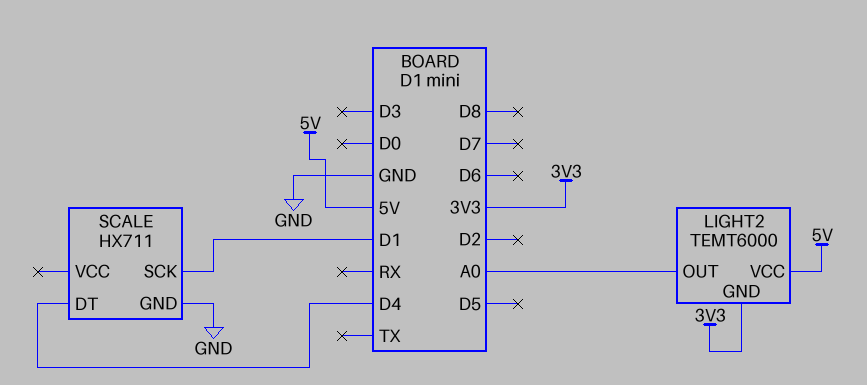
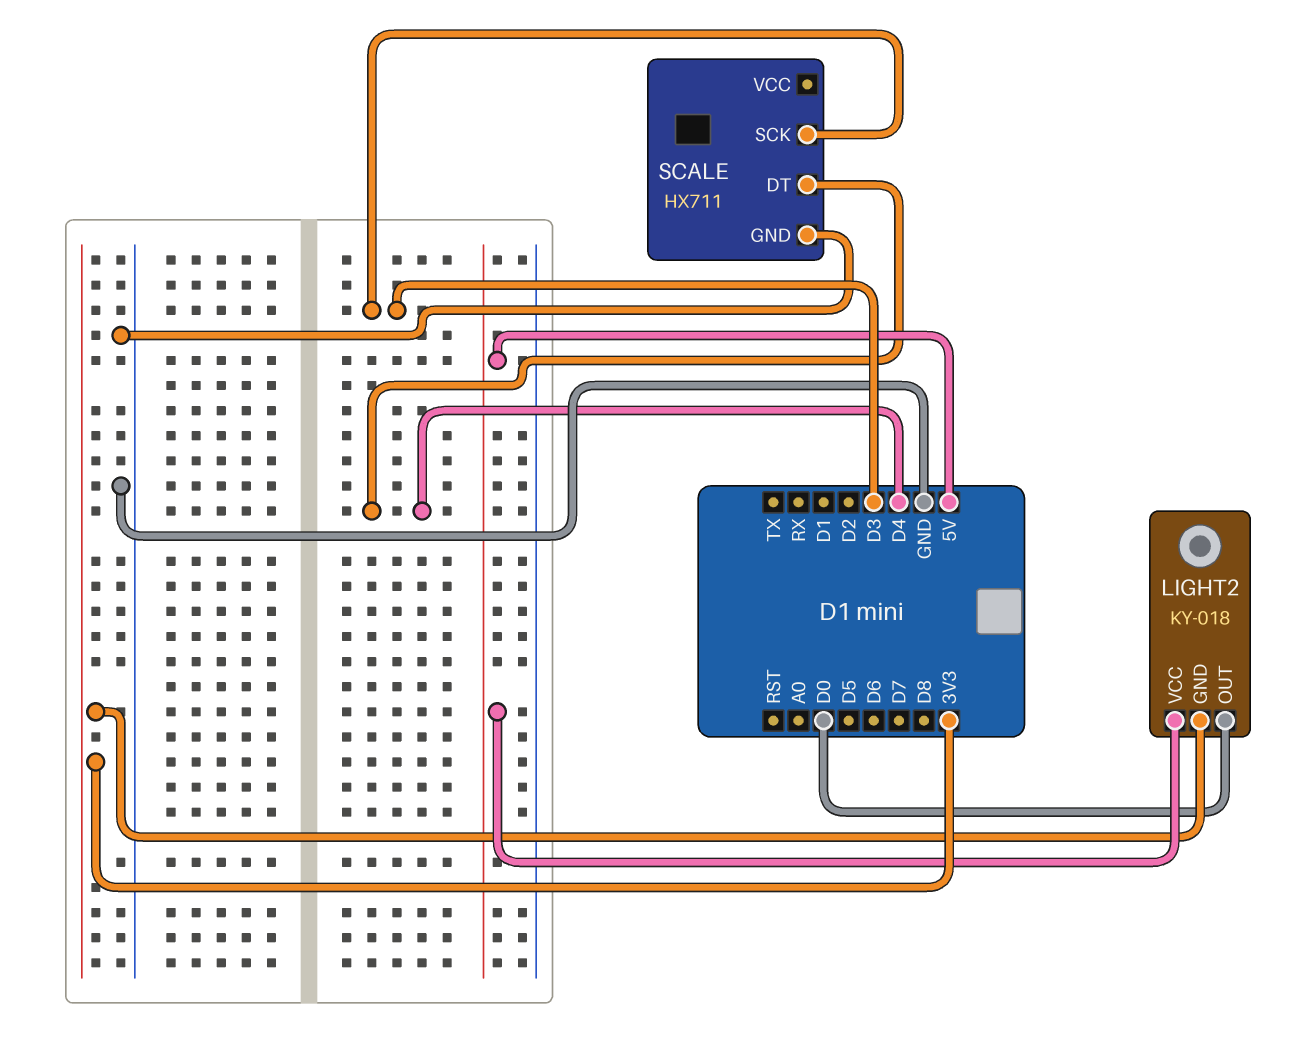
LIGHT2: TEMT6000 -> KY-018
LIGHT2 pin OUT: A0 -> D0
SCALE pin SCK: D1 -> D3

